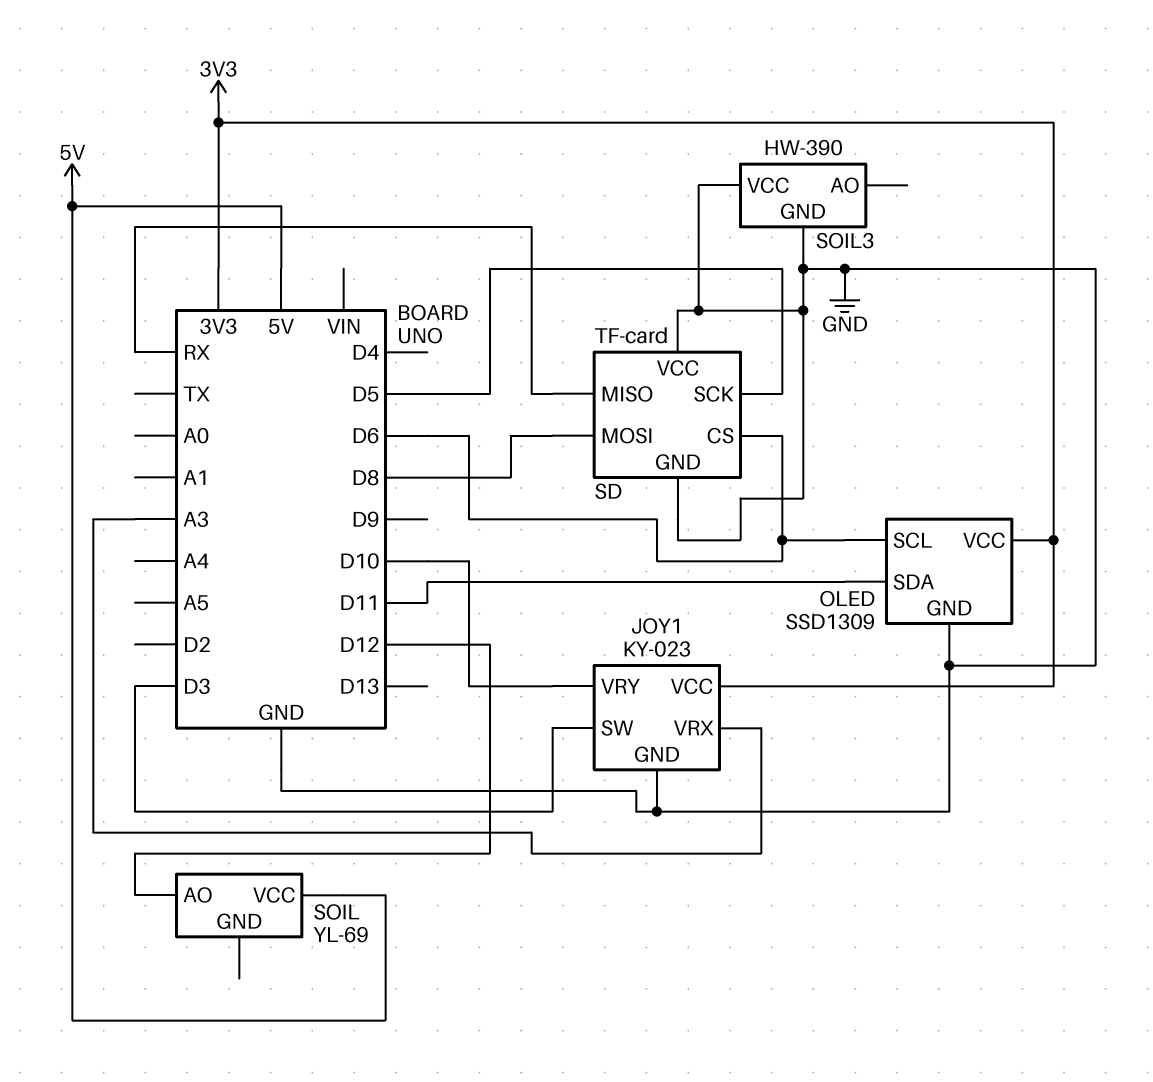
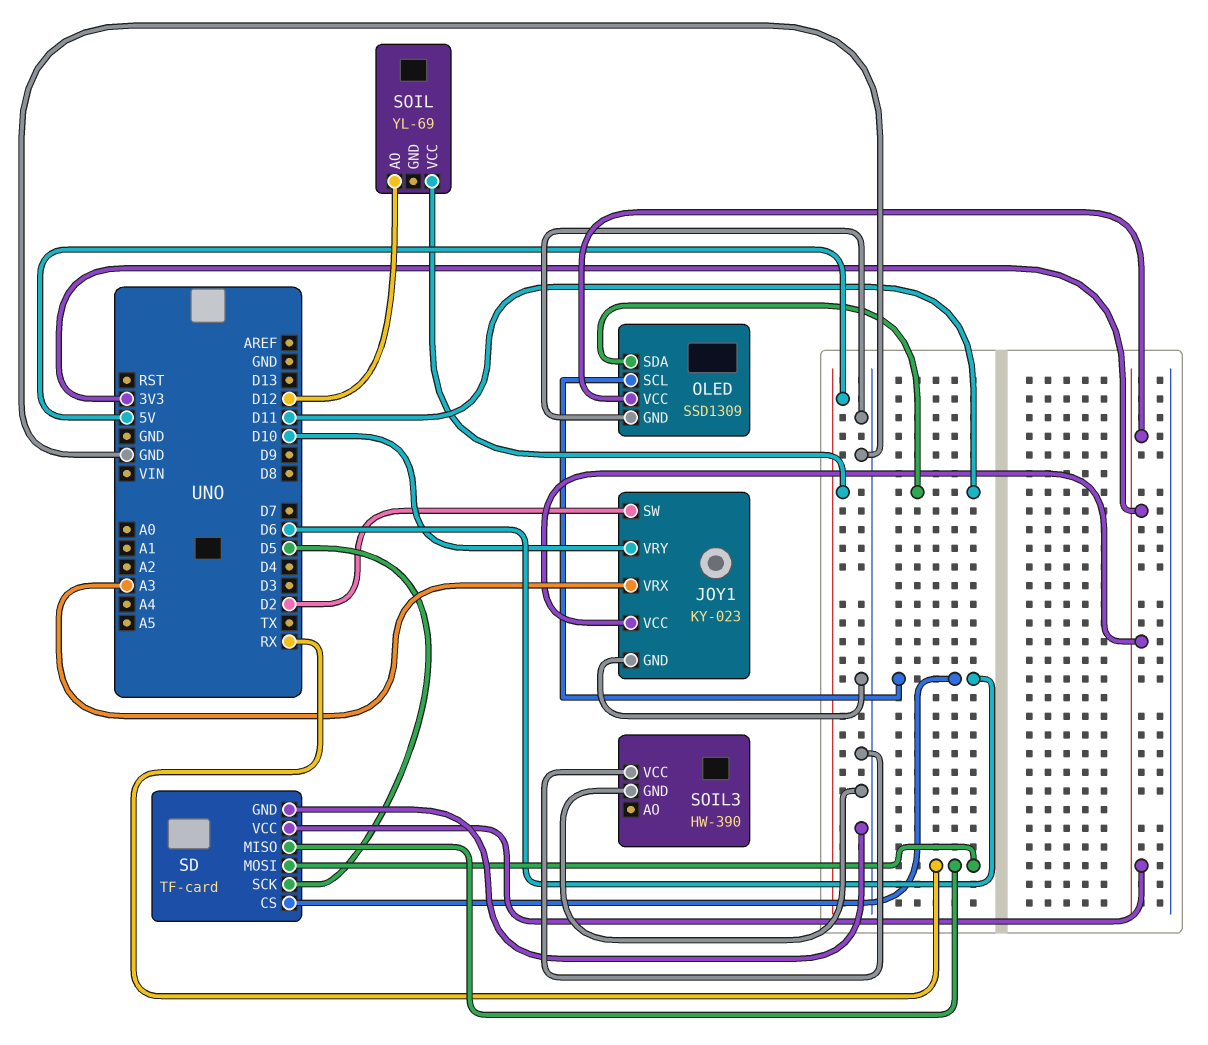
JOY1 pin SW: D3 -> D2
SD pin MOSI: D8 -> RX
SD pin VCC: GND -> 3V3

